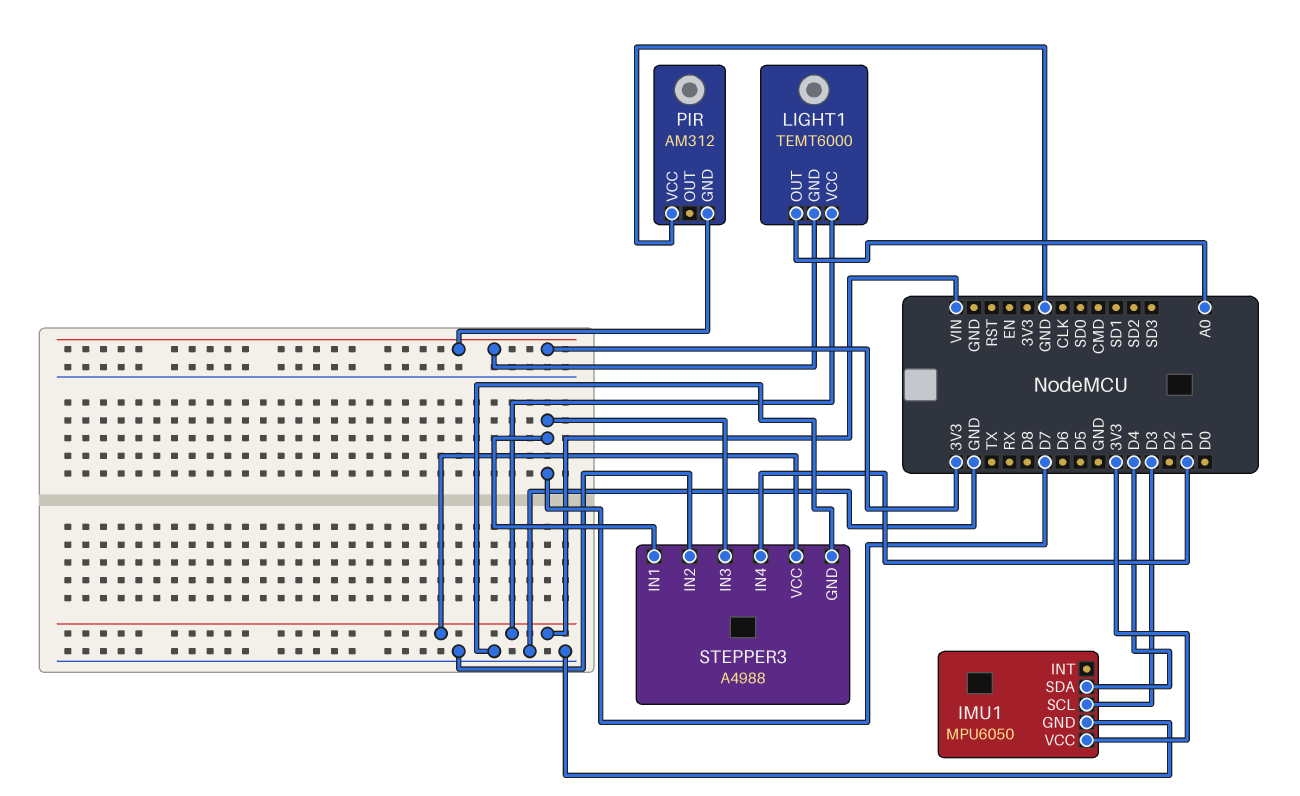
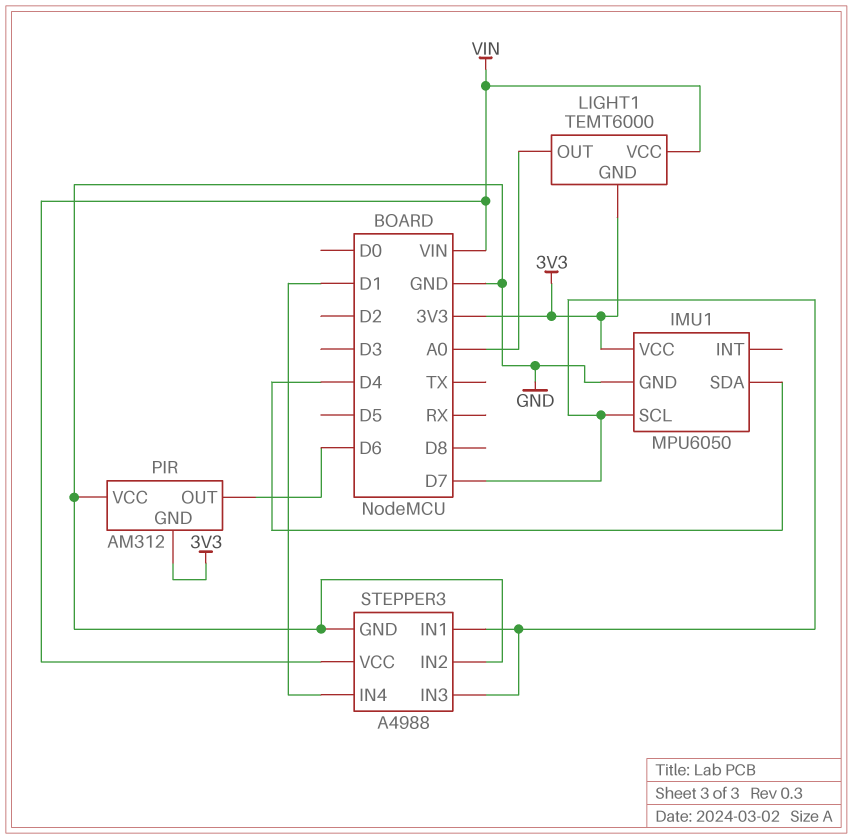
IMU1 pin SCL: D3 -> D7
PIR pin OUT: none -> D6

